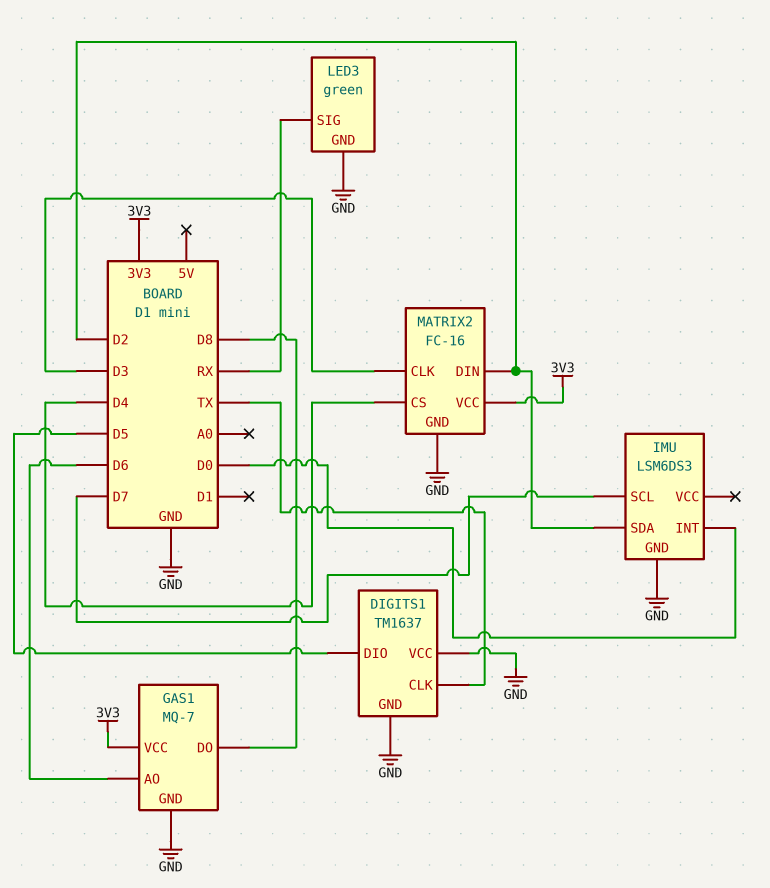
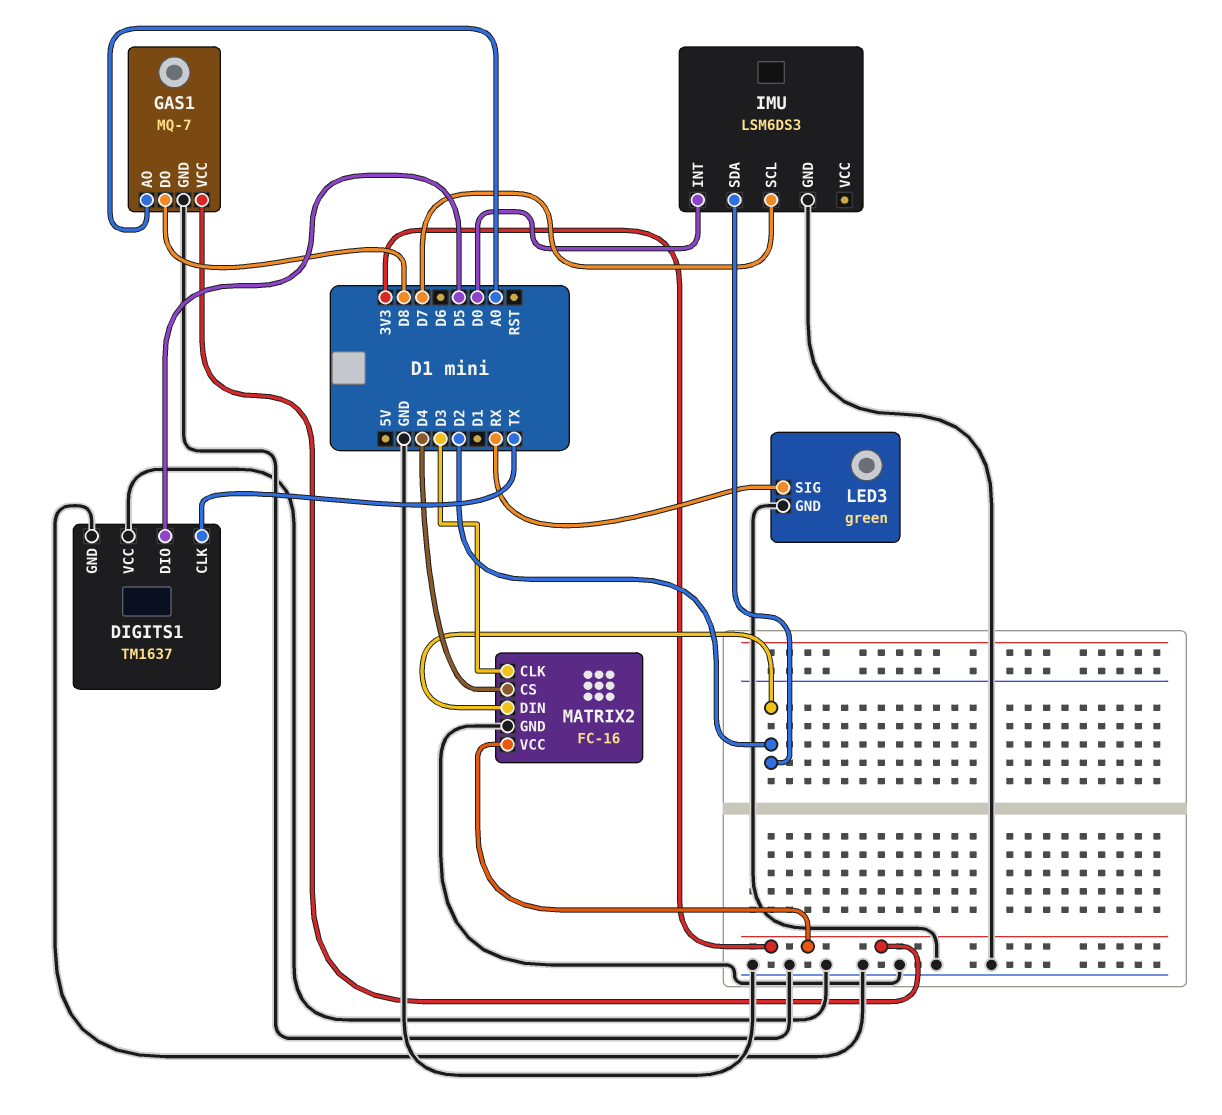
GAS1 pin AO: D6 -> A0

